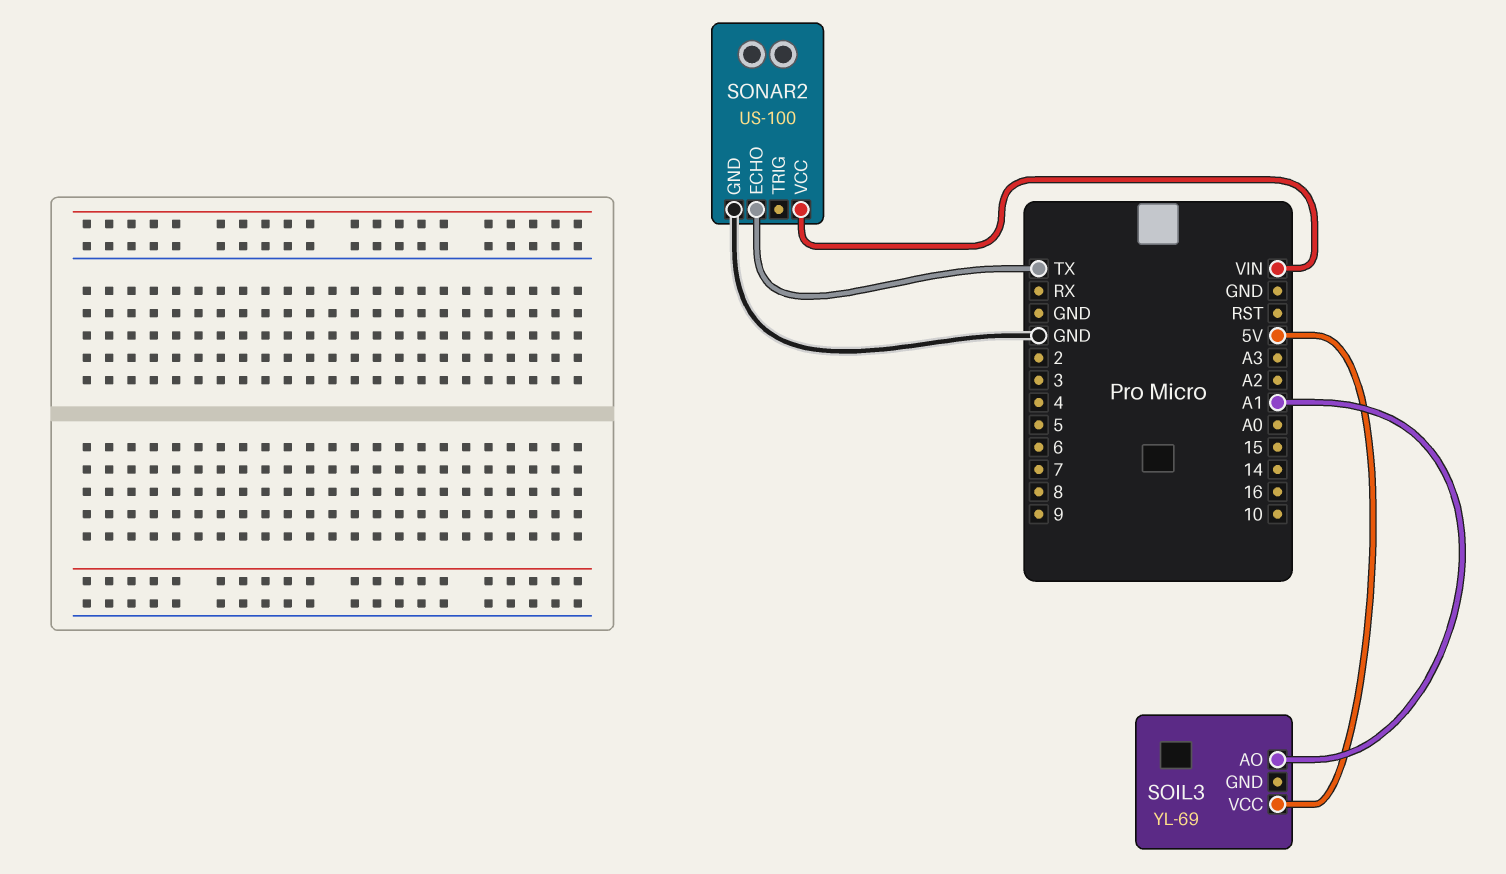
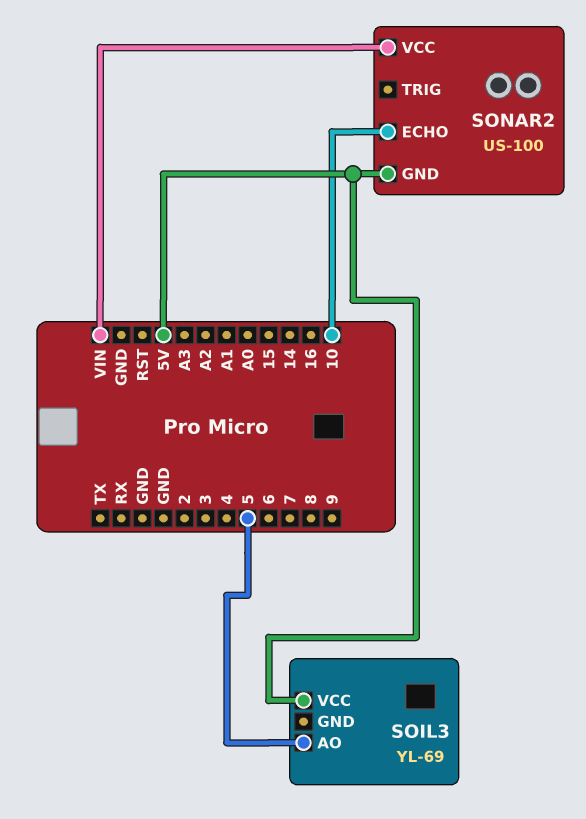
SOIL3 pin AO: A1 -> 5
SONAR2 pin ECHO: TX -> 10
SONAR2 pin GND: GND -> 5V

